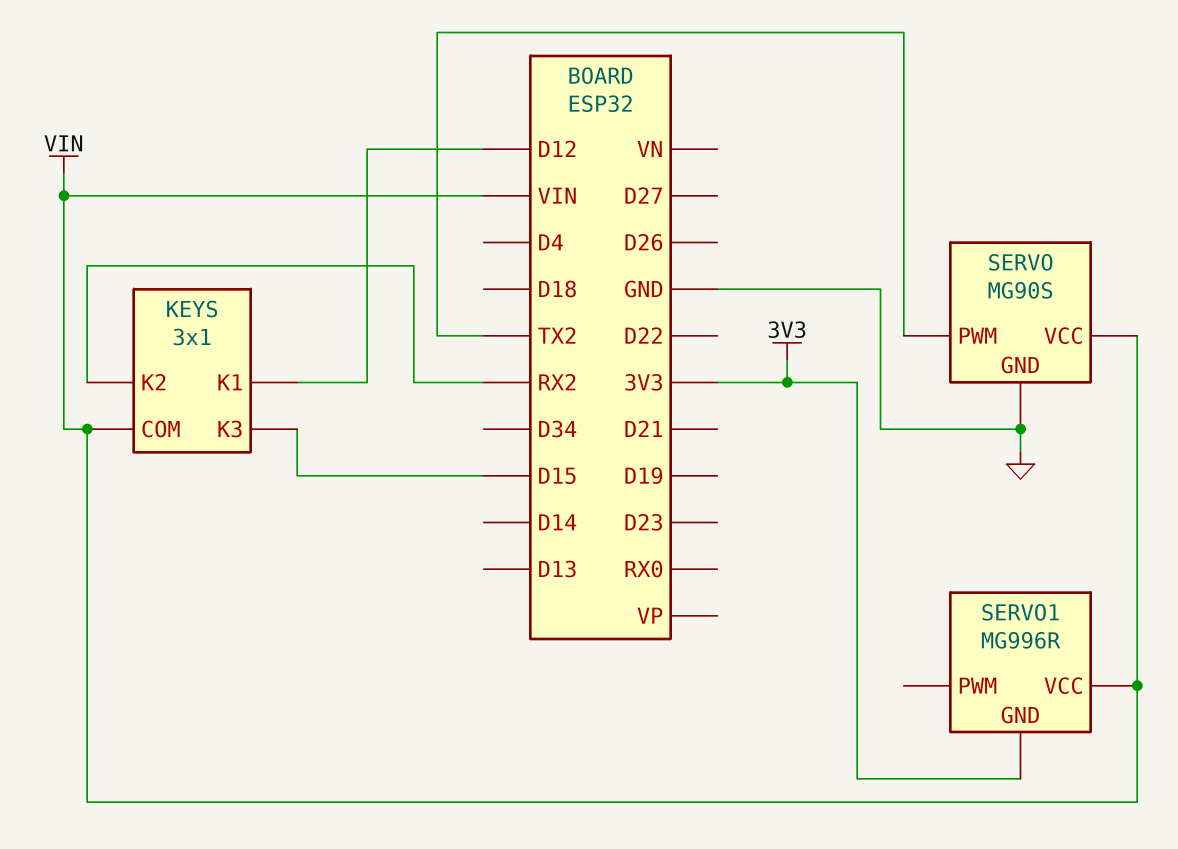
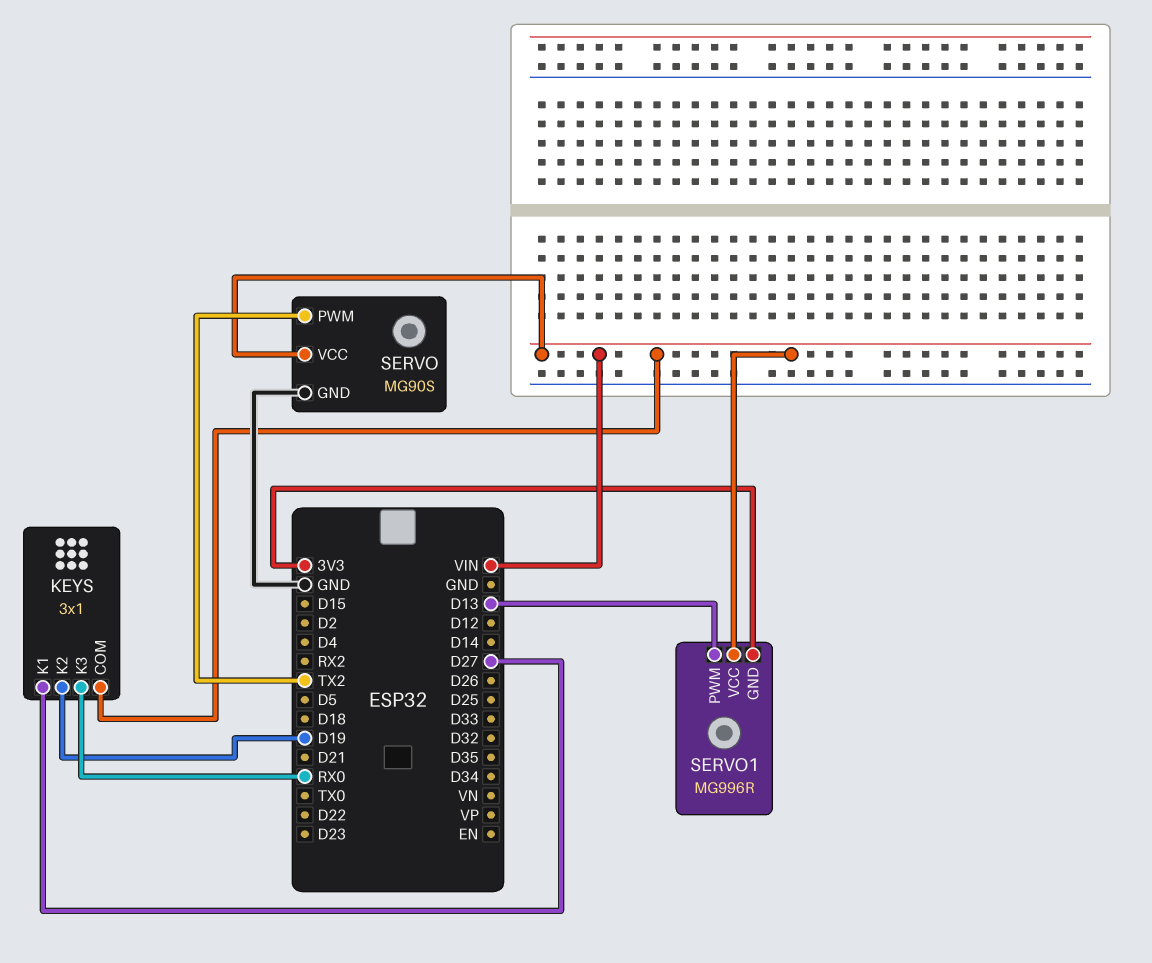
KEYS pin K1: D12 -> D27
KEYS pin K2: RX2 -> D19
KEYS pin K3: D15 -> RX0
SERVO1 pin PWM: none -> D13

